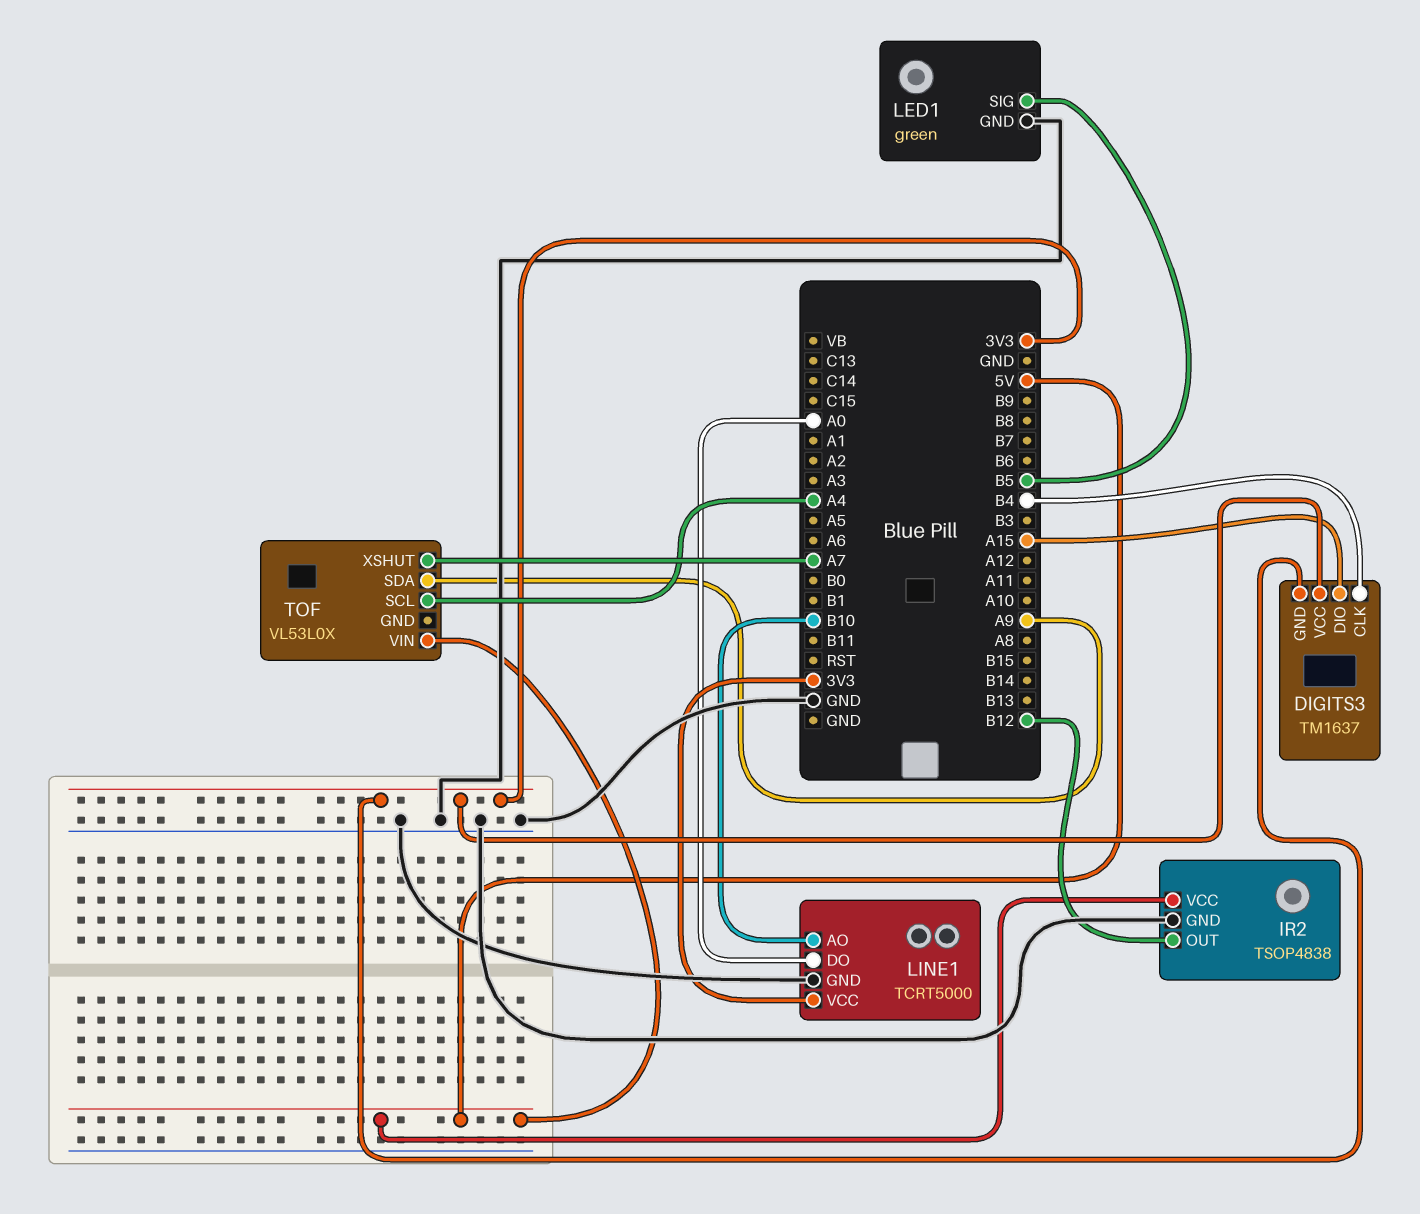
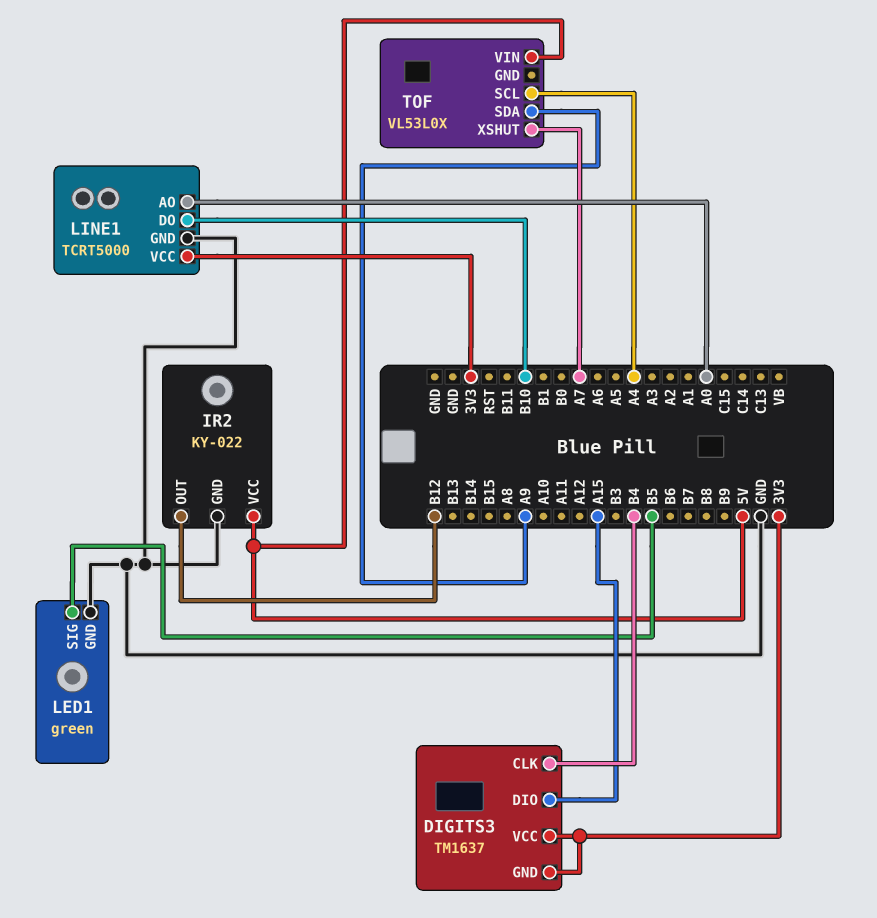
IR2: TSOP4838 -> KY-022
LINE1 pin AO: B10 -> A0
LINE1 pin DO: A0 -> B10

